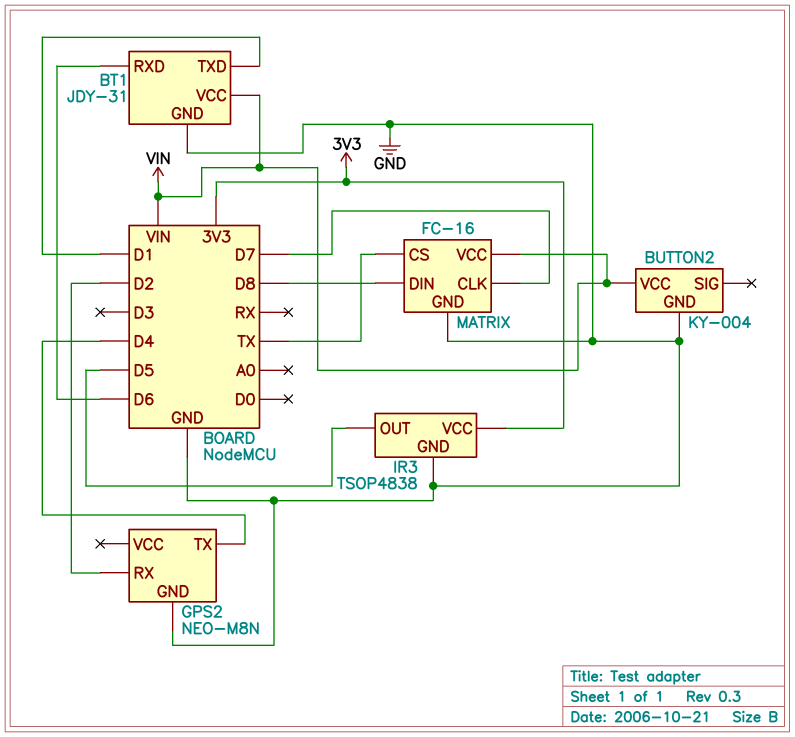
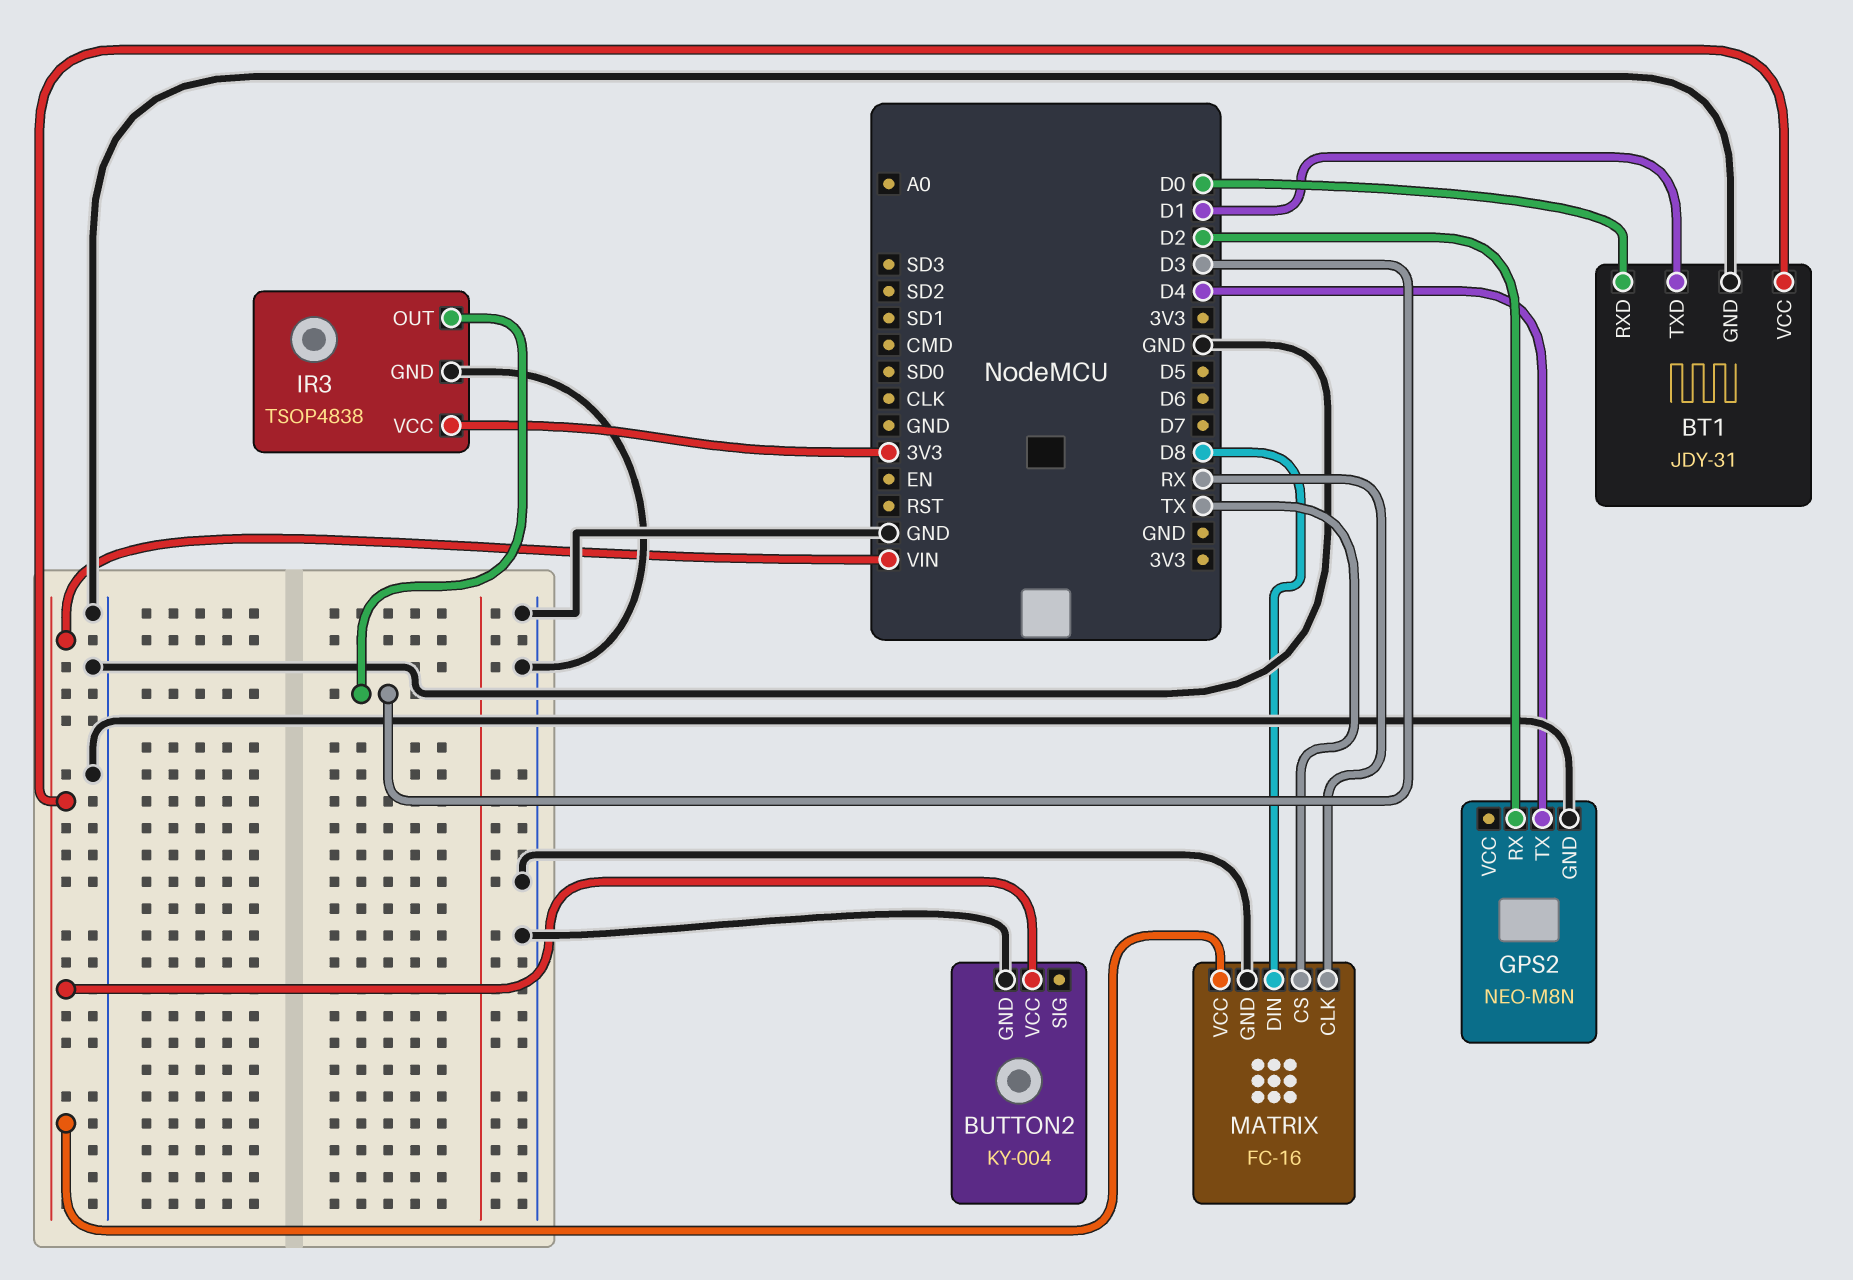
BT1 pin RXD: D6 -> D0
IR3 pin OUT: D5 -> D3
MATRIX pin CLK: D7 -> RX

